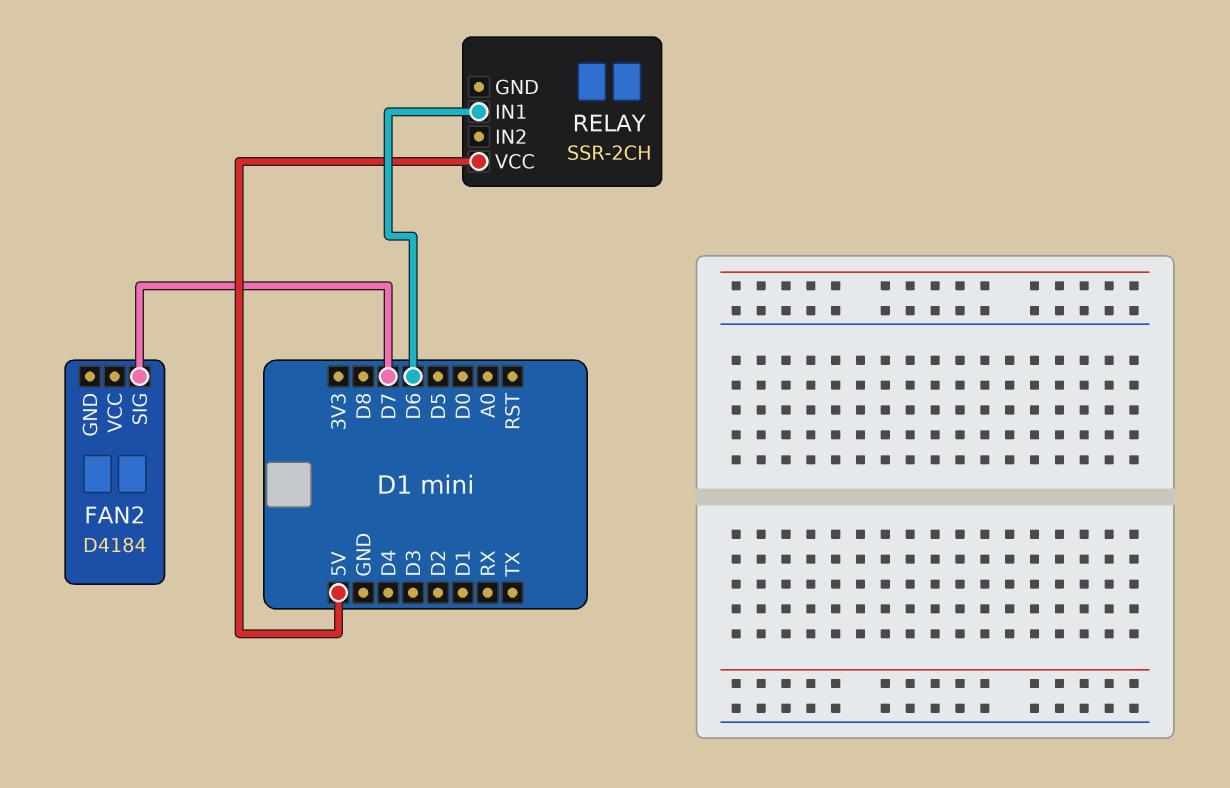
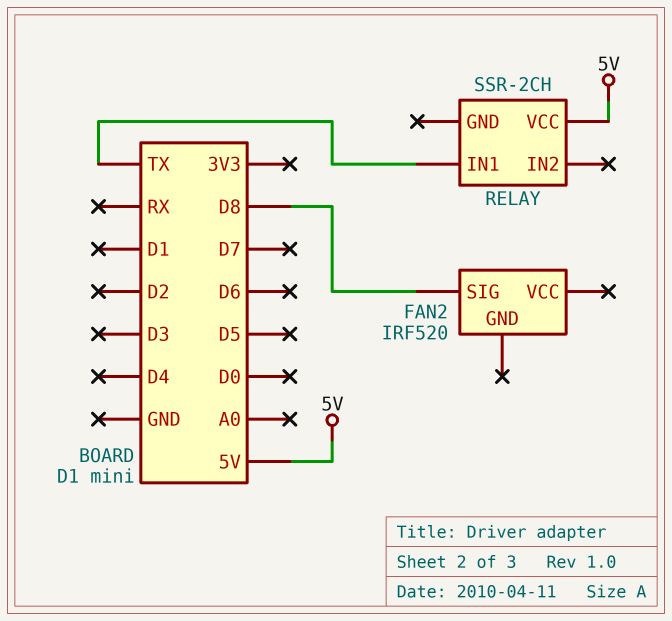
FAN2: D4184 -> IRF520
FAN2 pin SIG: D7 -> D8
RELAY pin IN1: D6 -> TX

